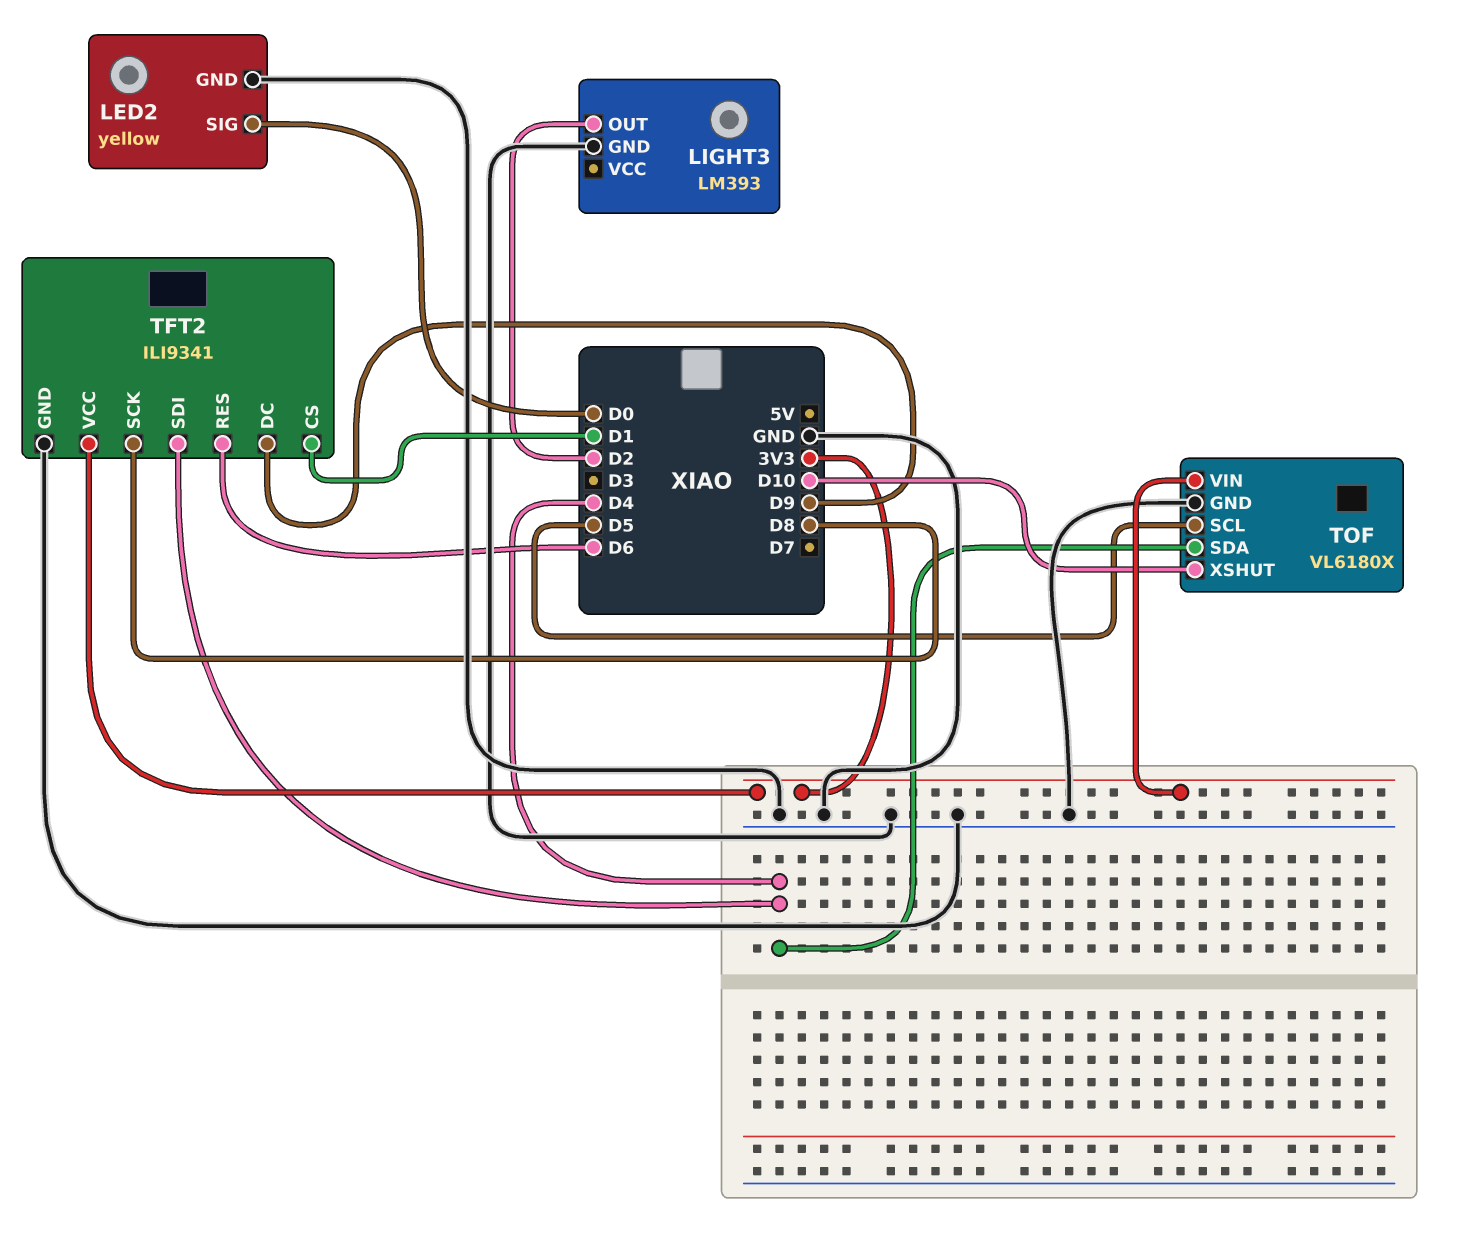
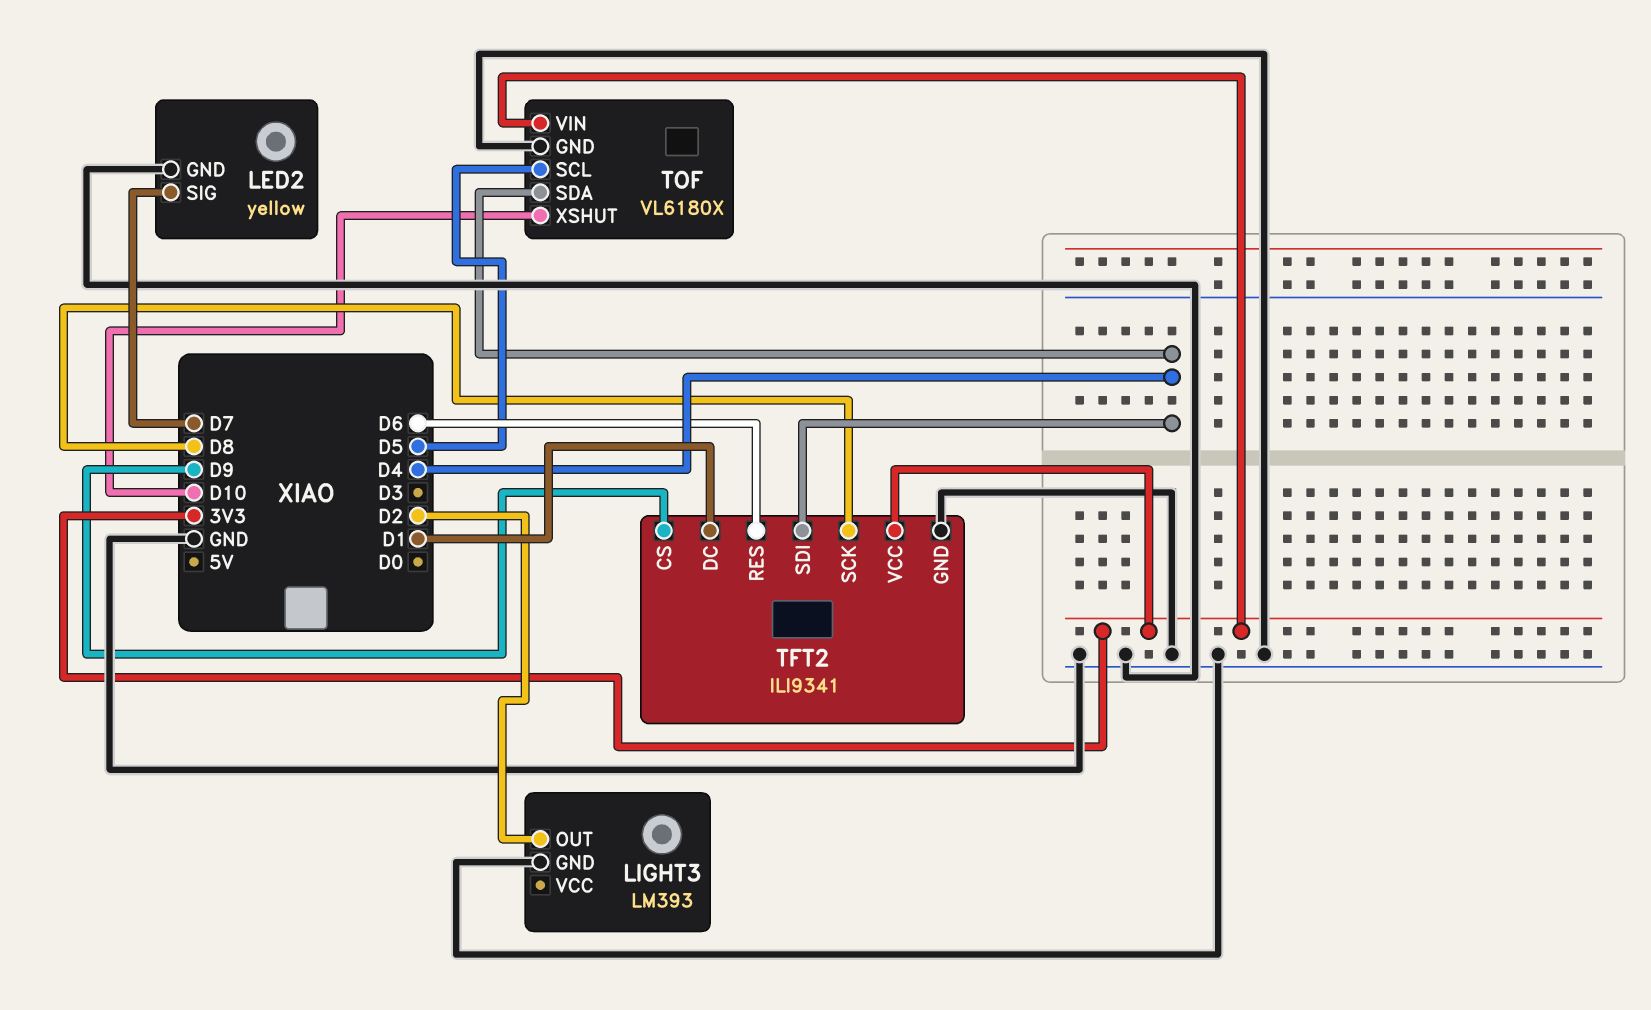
LED2 pin SIG: D0 -> D7
TFT2 pin CS: D1 -> D9
TFT2 pin DC: D9 -> D1

